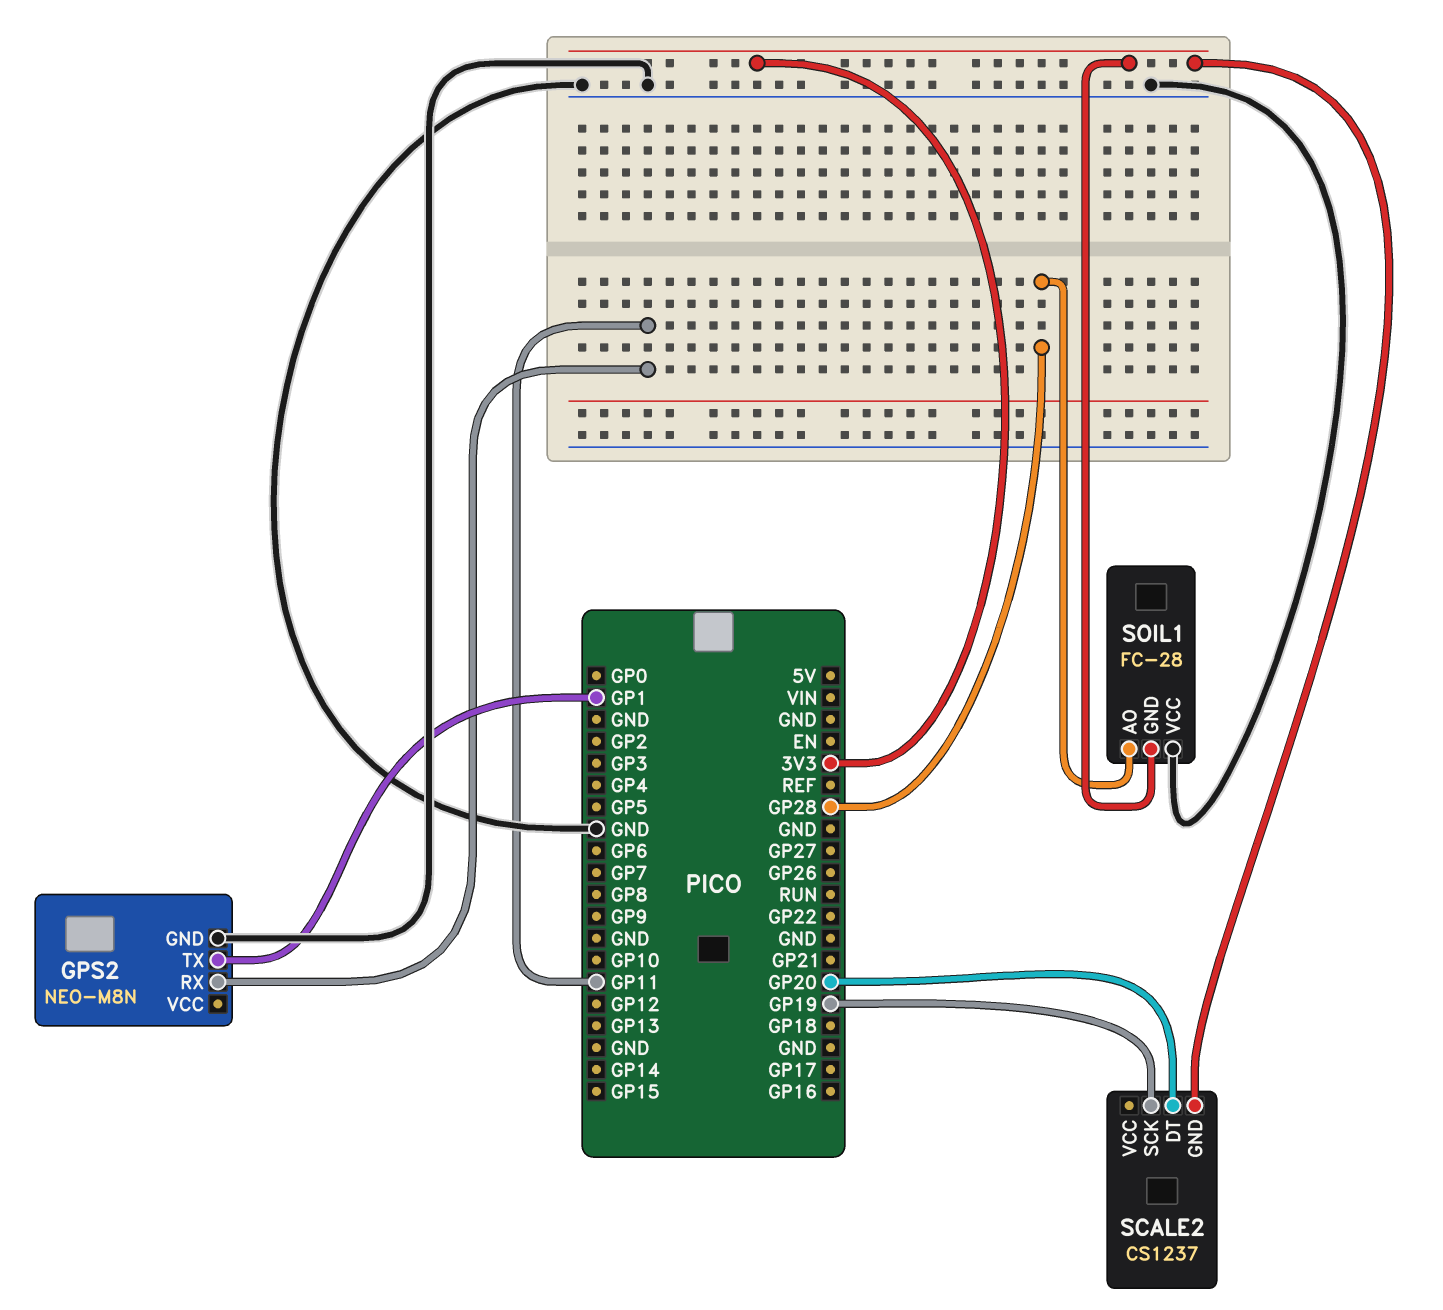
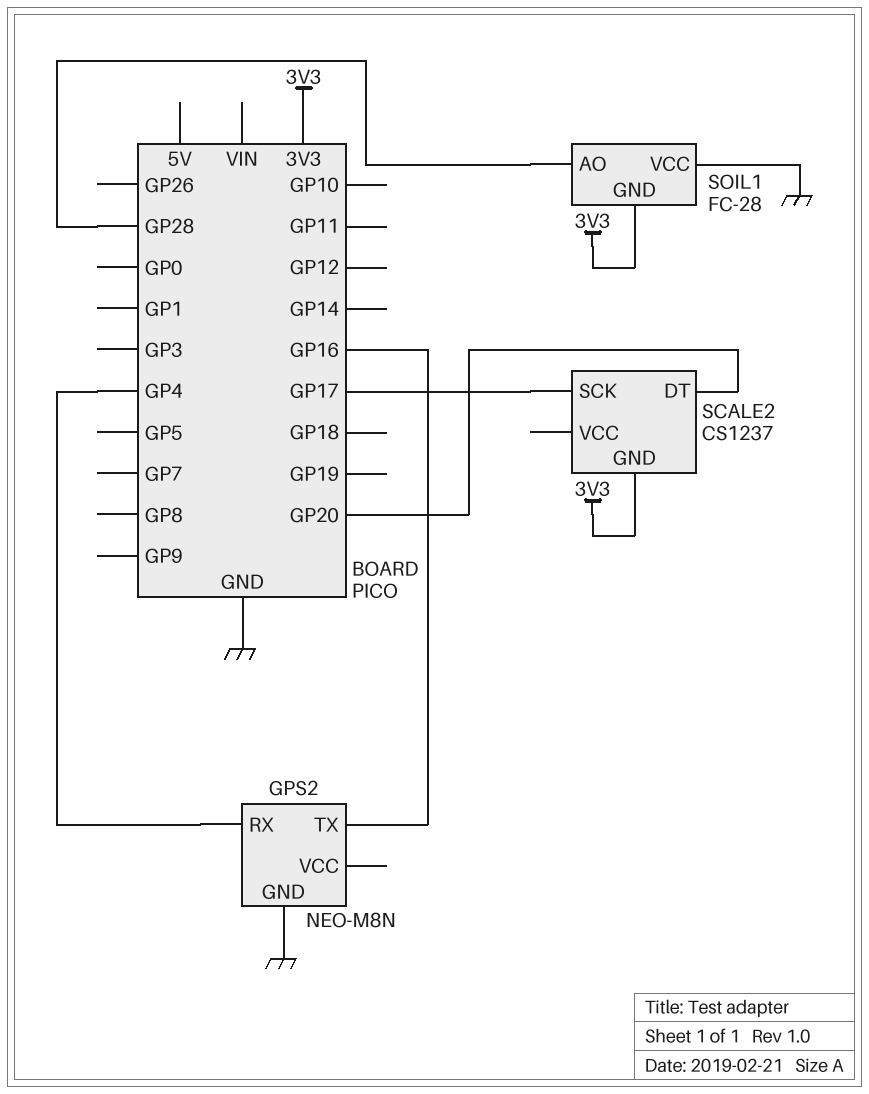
GPS2 pin RX: GP11 -> GP4
GPS2 pin TX: GP1 -> GP16
SCALE2 pin SCK: GP19 -> GP17

